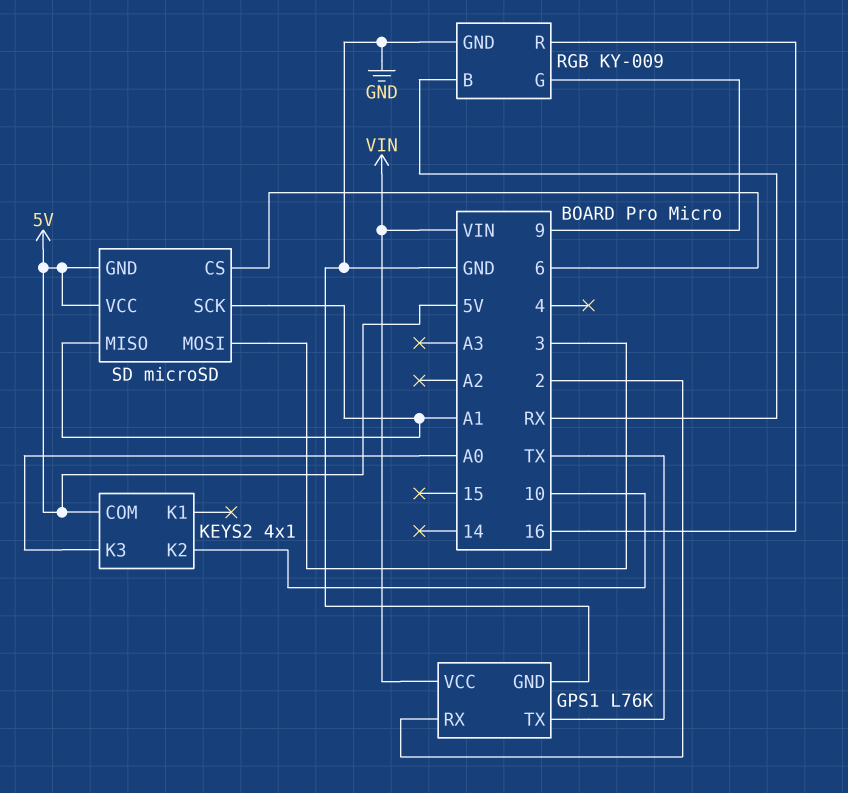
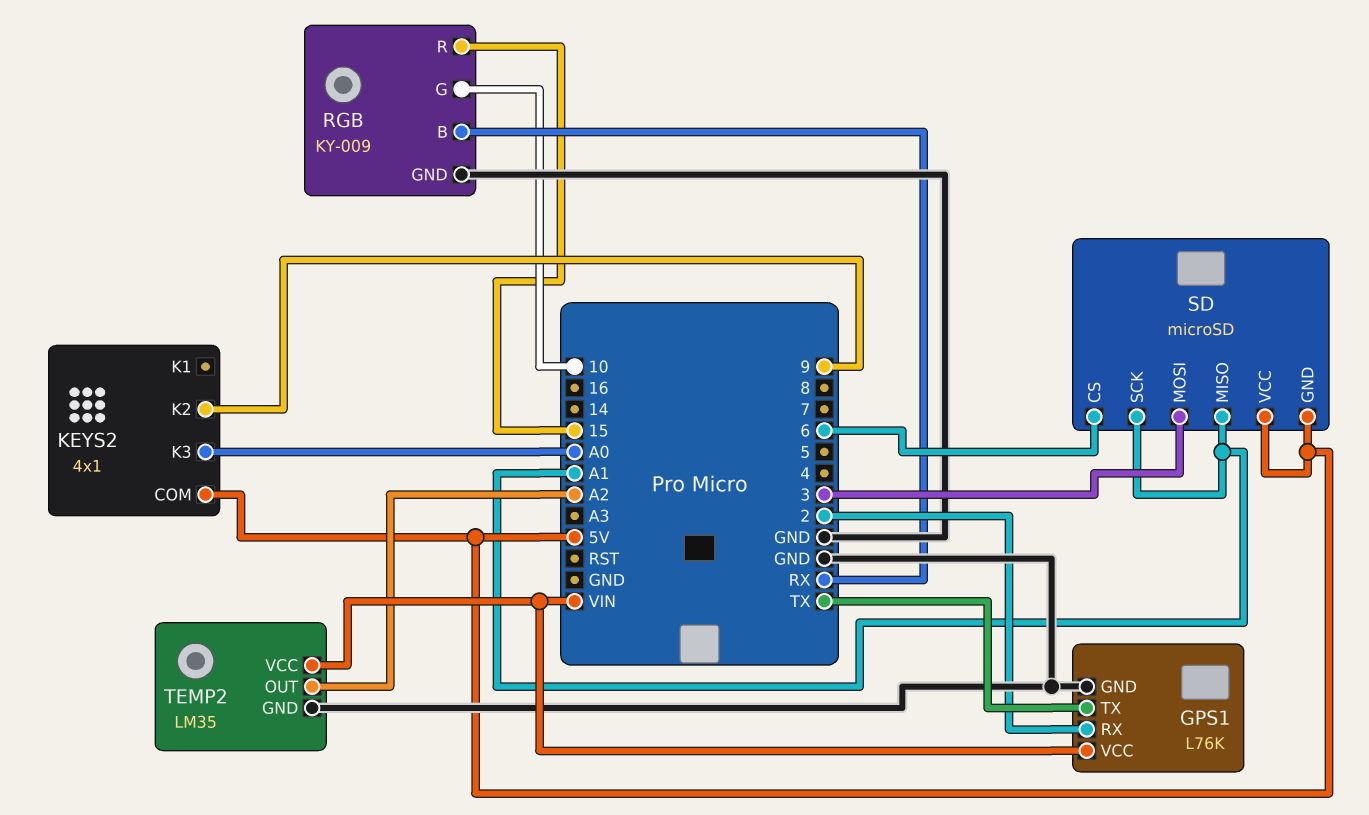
KEYS2 pin K2: 10 -> 9
RGB pin G: 9 -> 10
RGB pin R: 16 -> 15
TEMP2: none -> LM35
TEMP2 pin GND: none -> GND
TEMP2 pin OUT: none -> A2
TEMP2 pin VCC: none -> VIN

